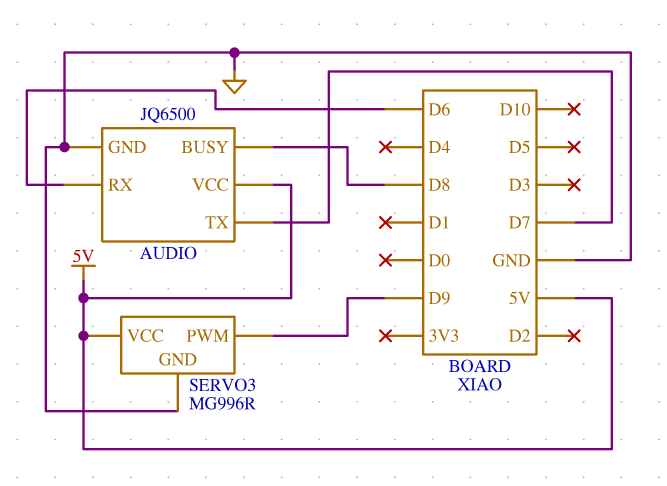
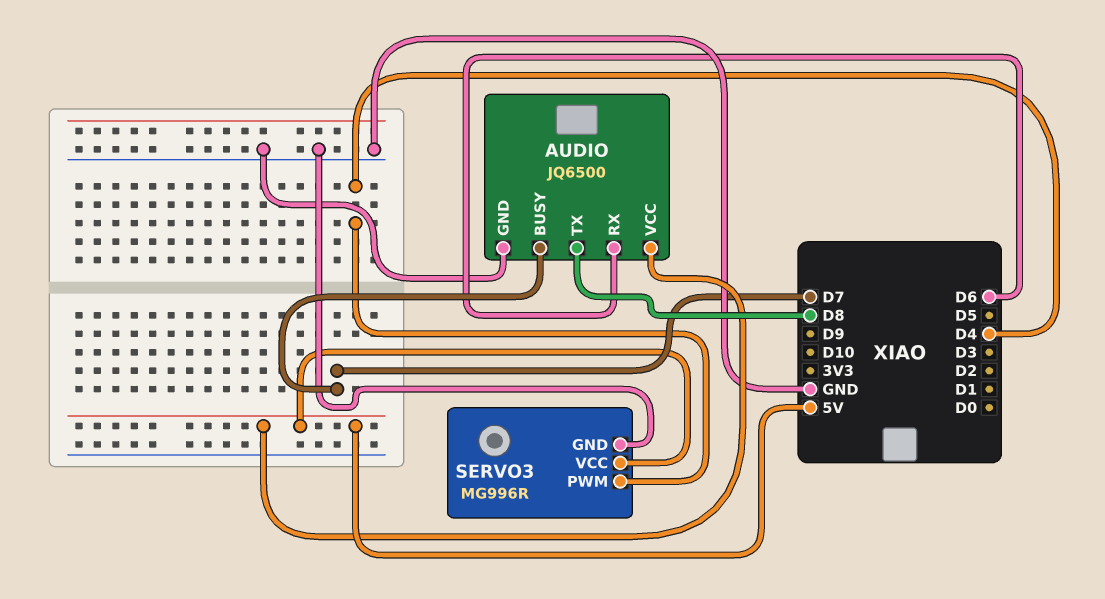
AUDIO pin BUSY: D8 -> D7
AUDIO pin TX: D7 -> D8
SERVO3 pin PWM: D9 -> D4

